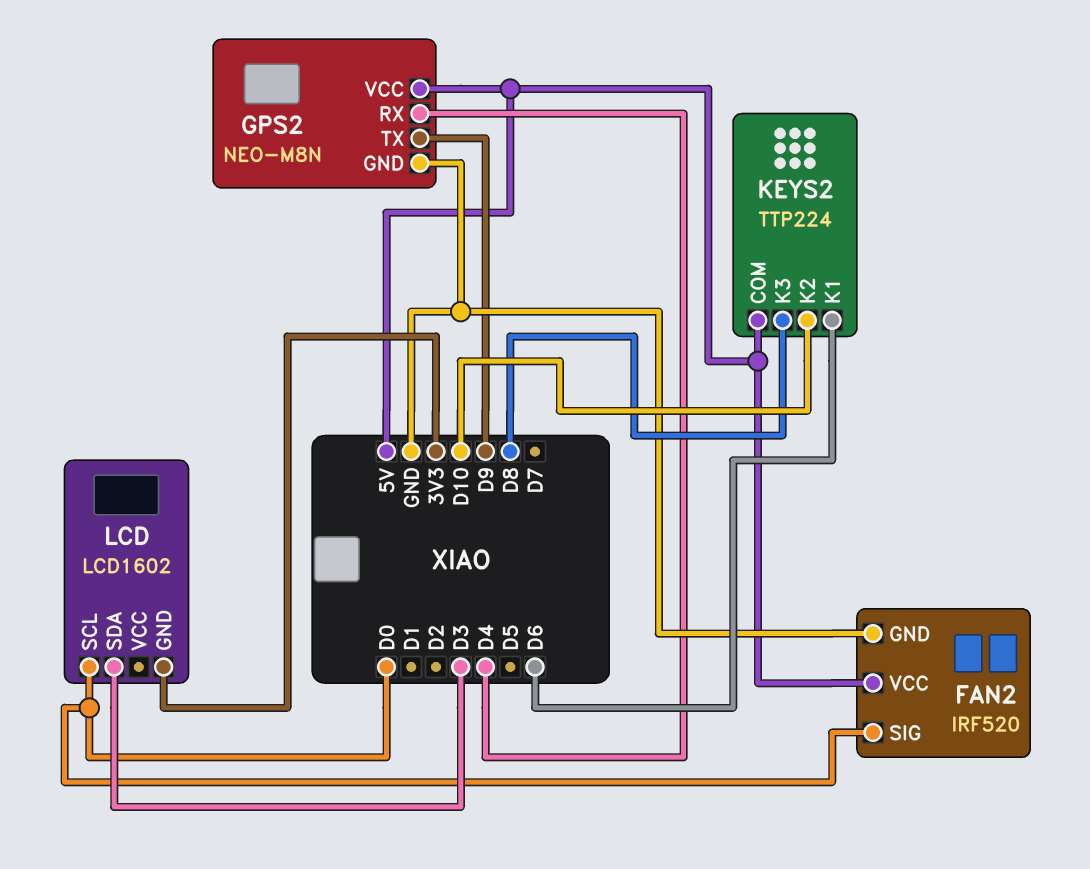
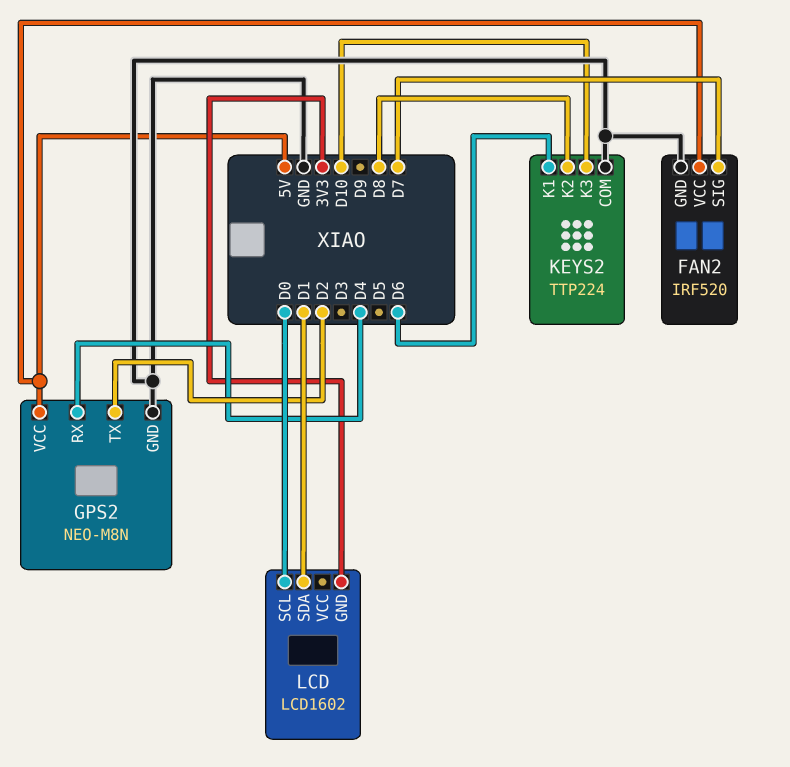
FAN2 pin SIG: D0 -> D7
GPS2 pin TX: D9 -> D2
KEYS2 pin COM: 5V -> GND
KEYS2 pin K2: D10 -> D8
KEYS2 pin K3: D8 -> D10
LCD pin SDA: D3 -> D1

